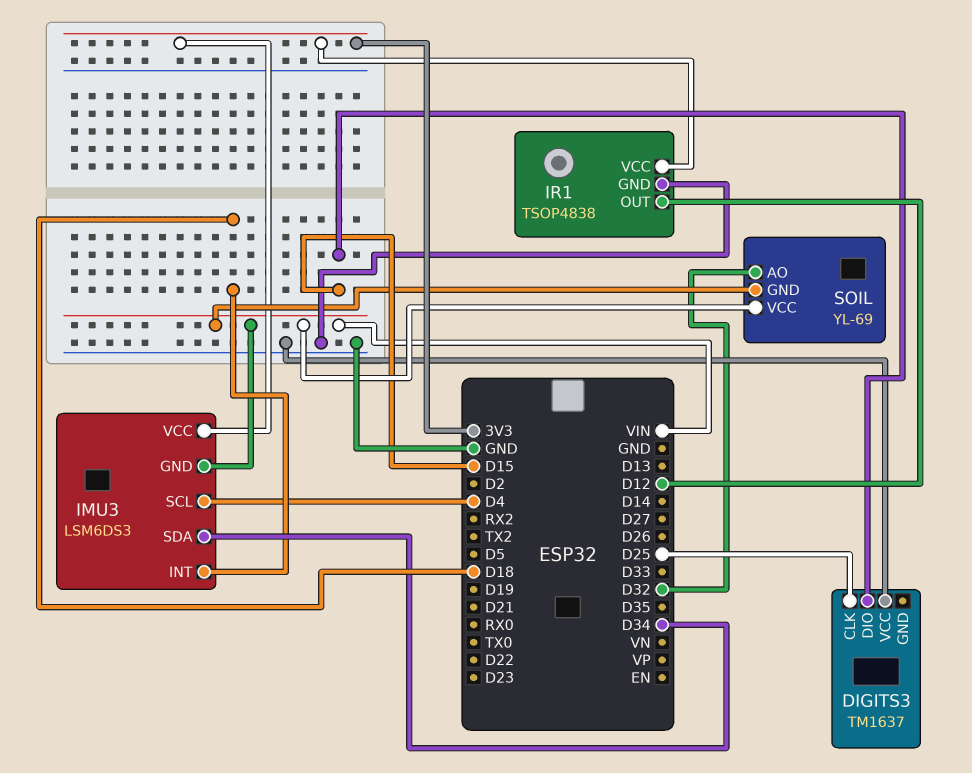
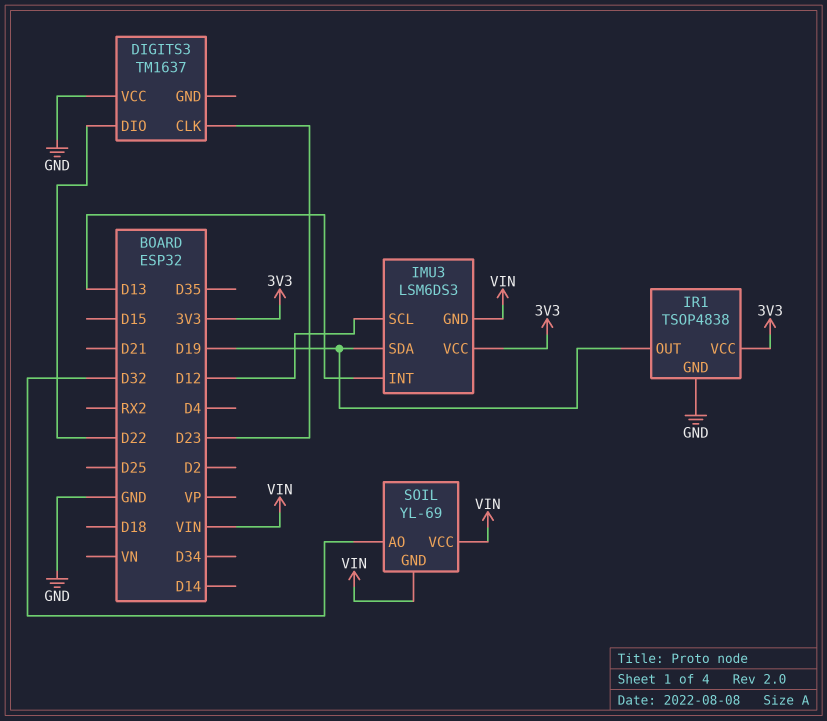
DIGITS3 pin CLK: D25 -> D23
DIGITS3 pin DIO: D15 -> D22
IMU3 pin INT: D18 -> D13
IMU3 pin SCL: D4 -> D12
IMU3 pin SDA: D34 -> D19
IR1 pin OUT: D12 -> D19

